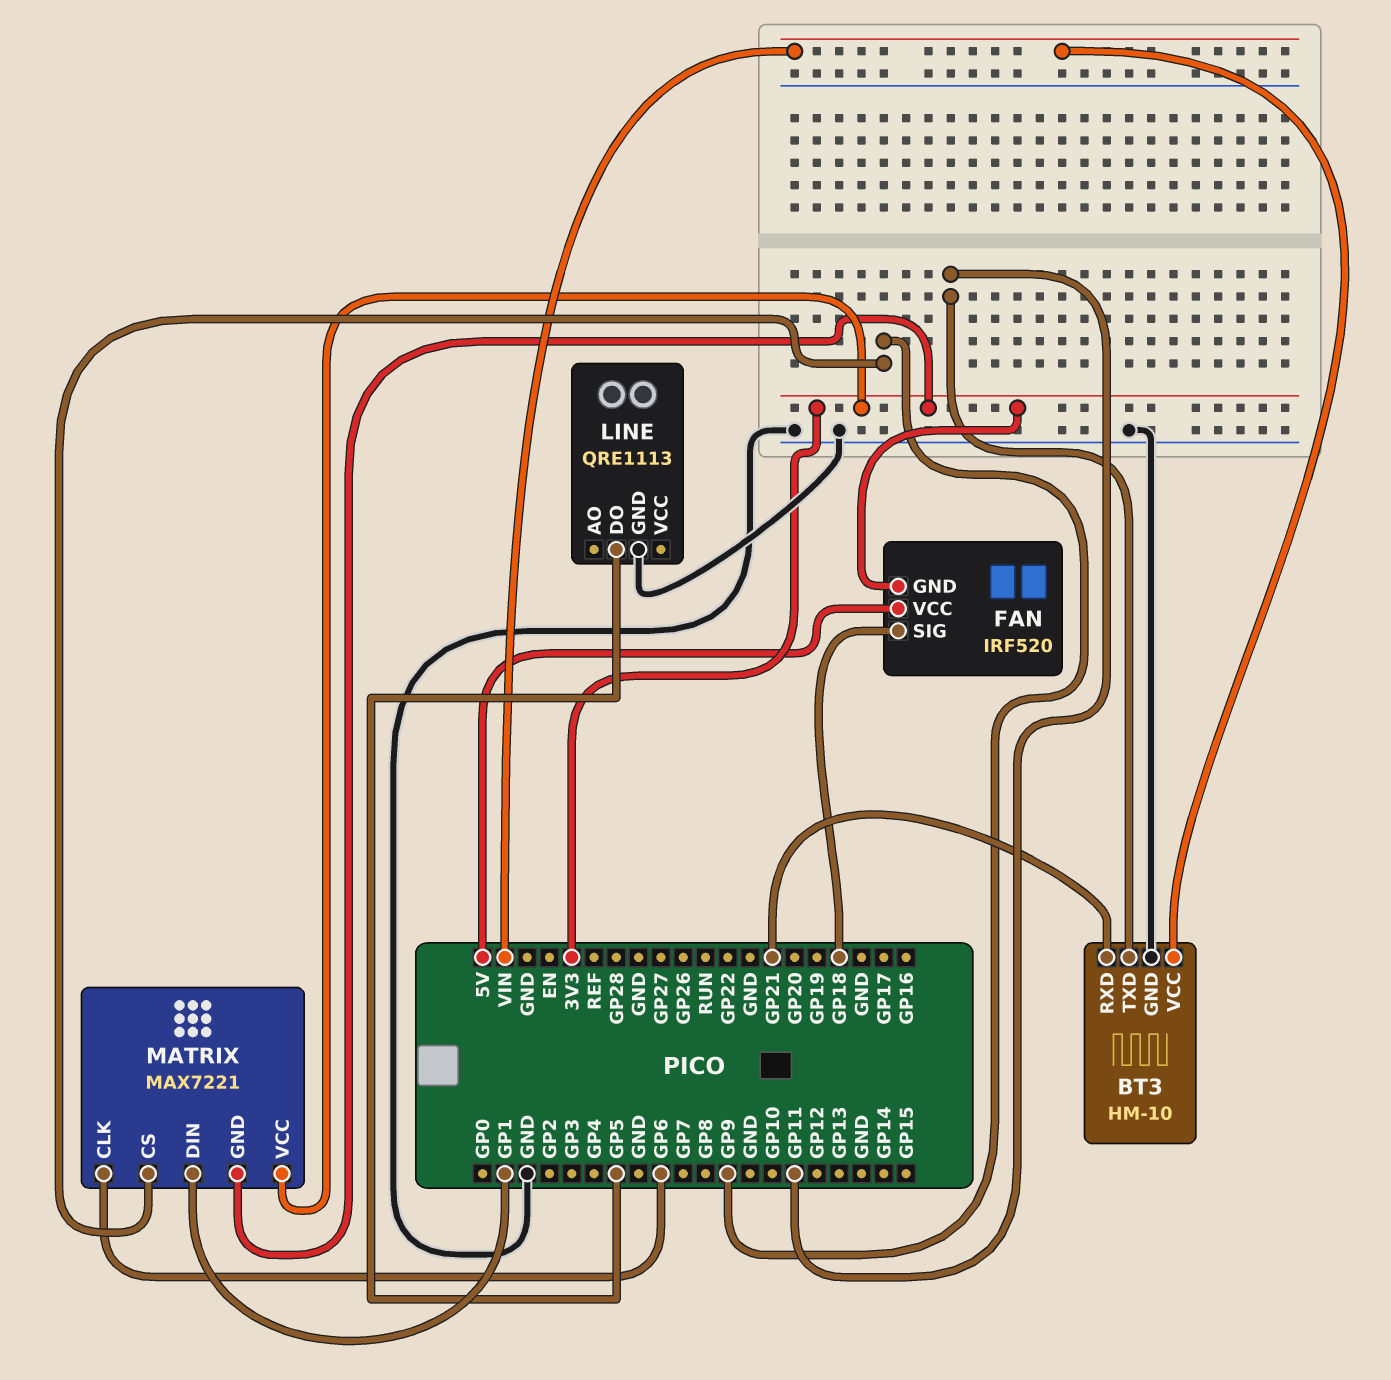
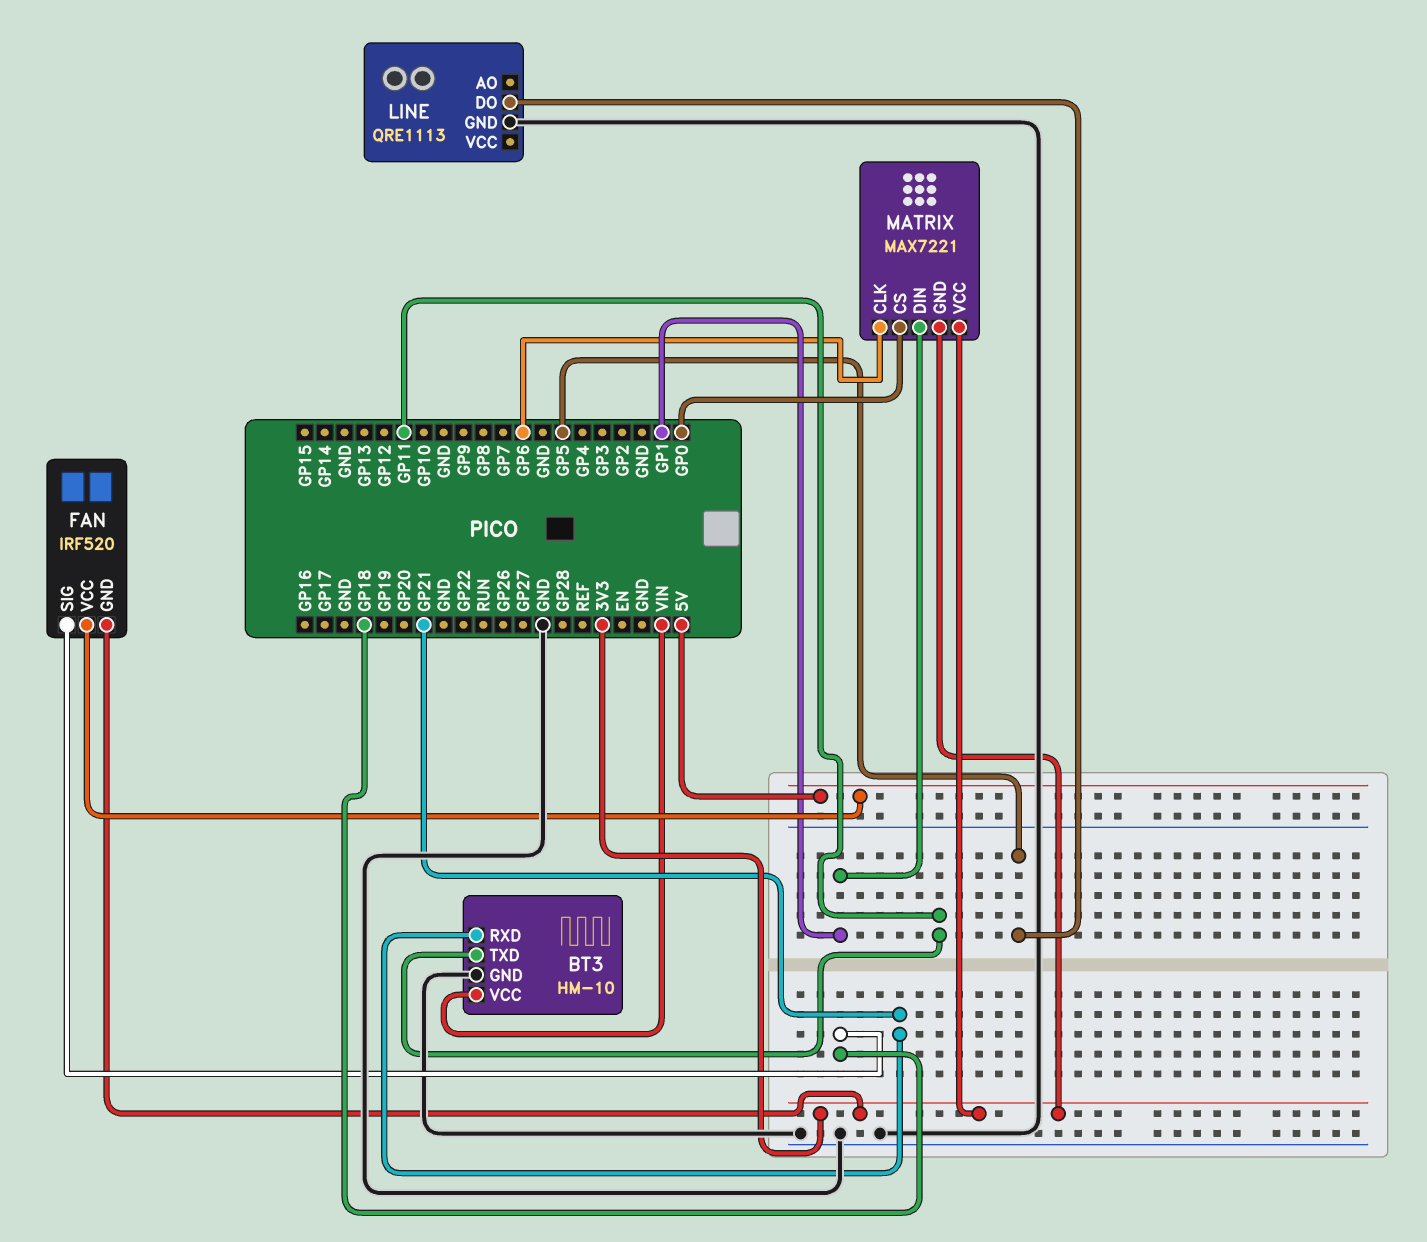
MATRIX pin CS: GP9 -> GP0

